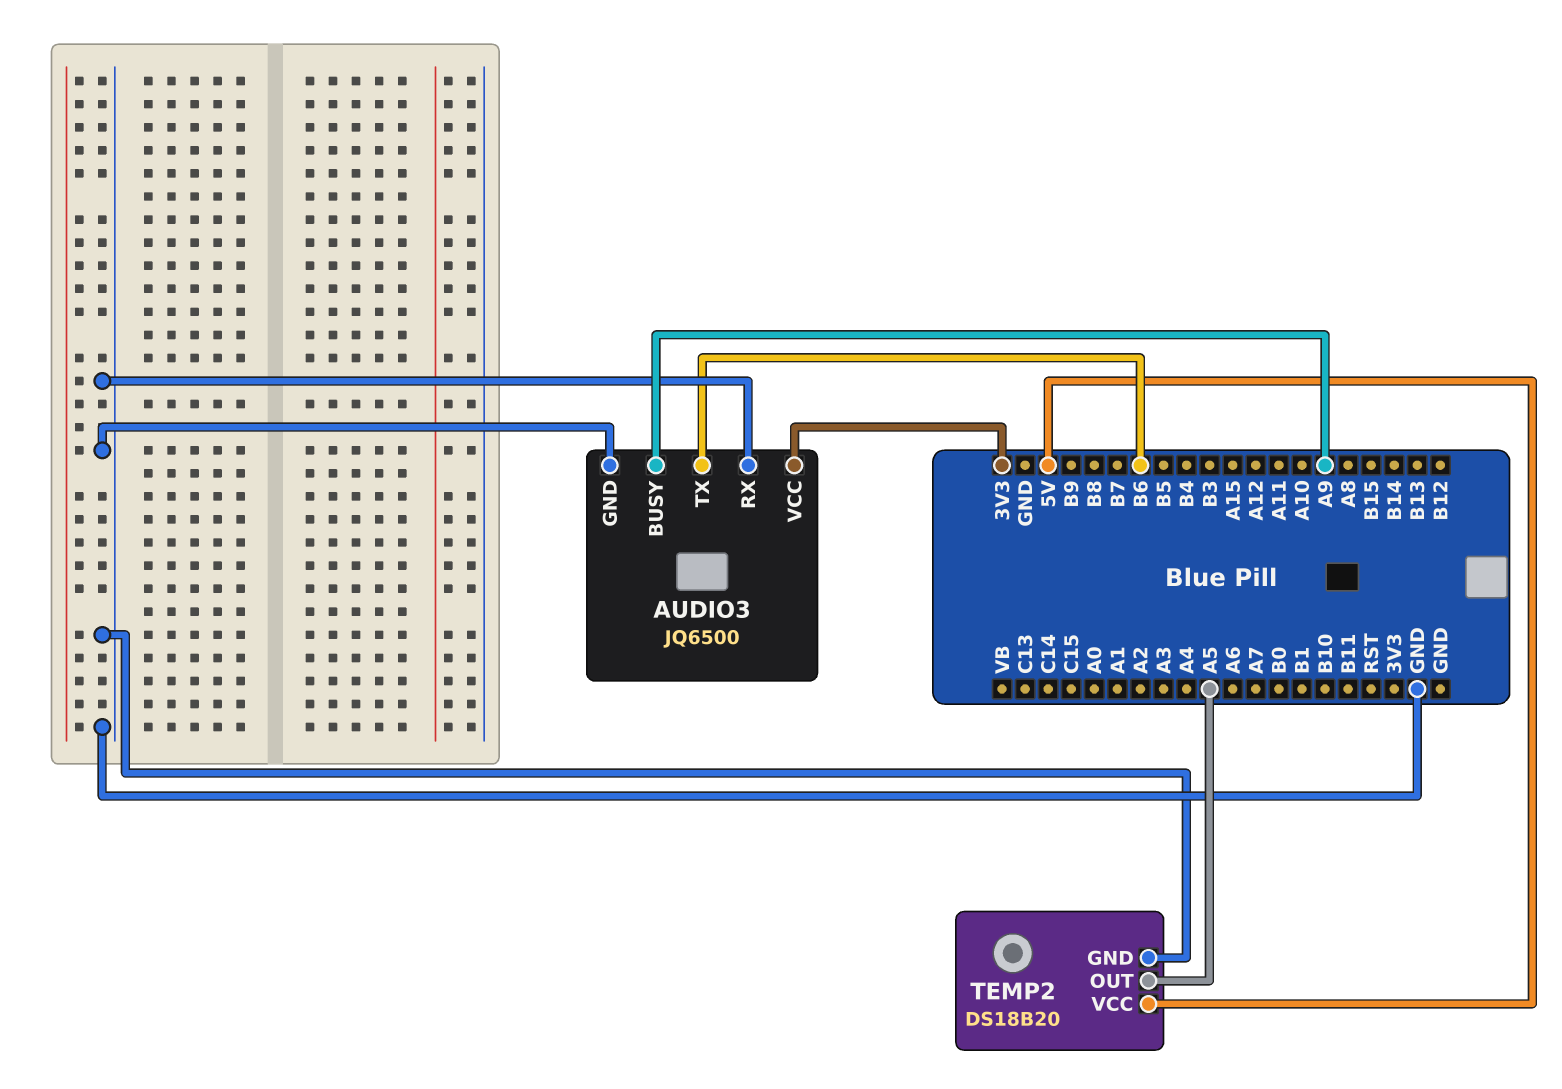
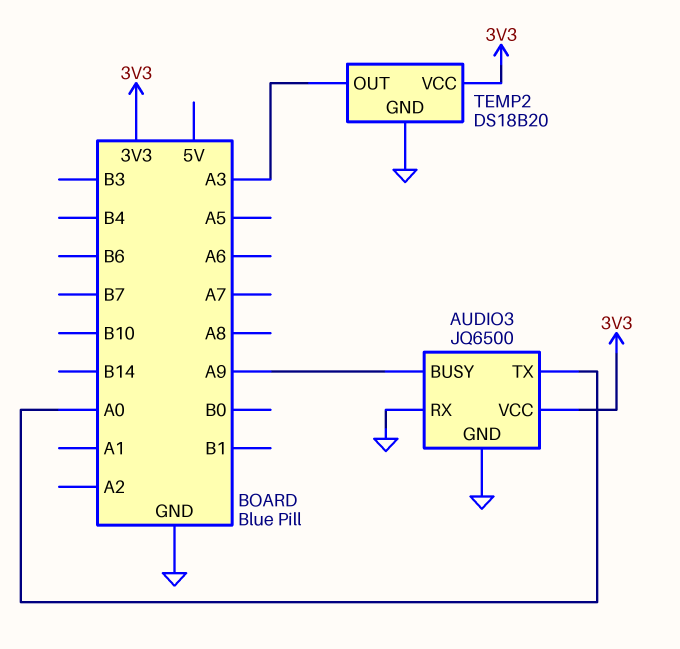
AUDIO3 pin TX: B6 -> A0
TEMP2 pin OUT: A5 -> A3
TEMP2 pin VCC: 5V -> 3V3

